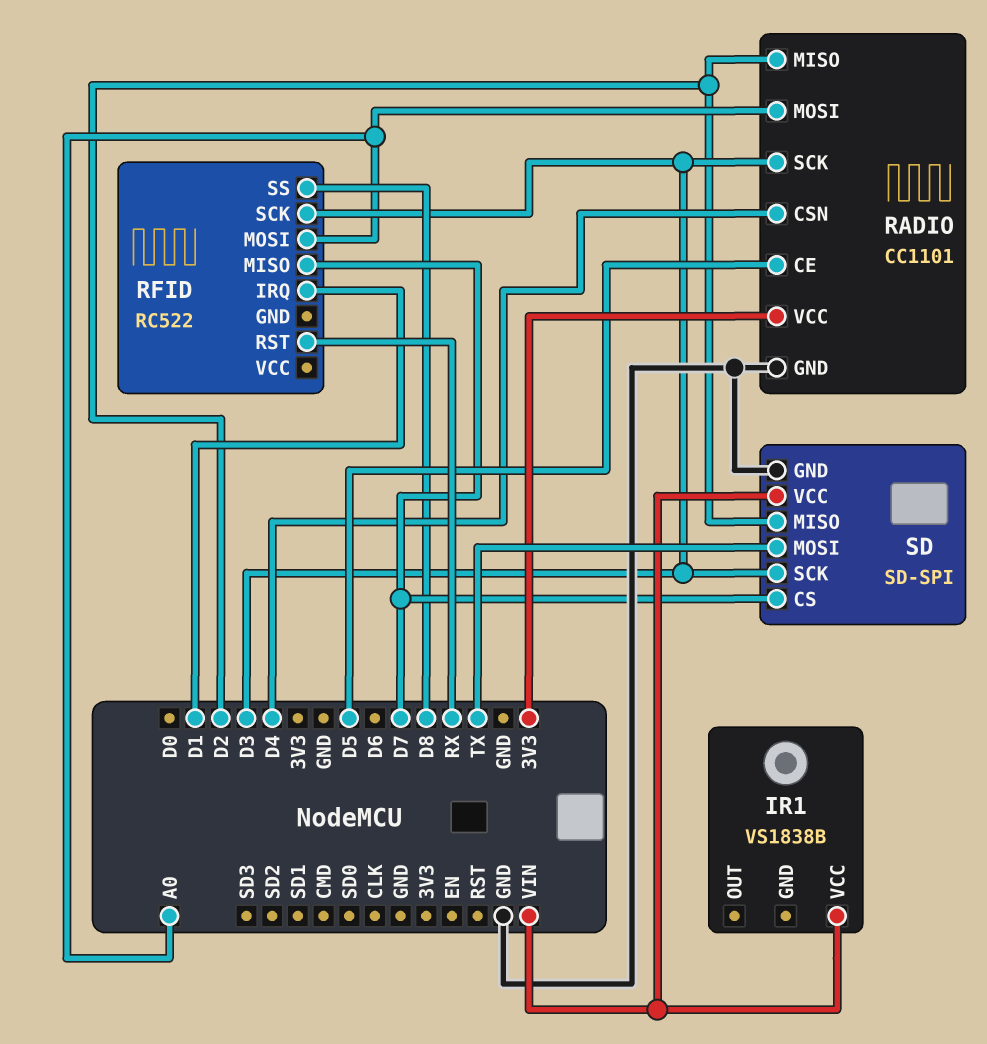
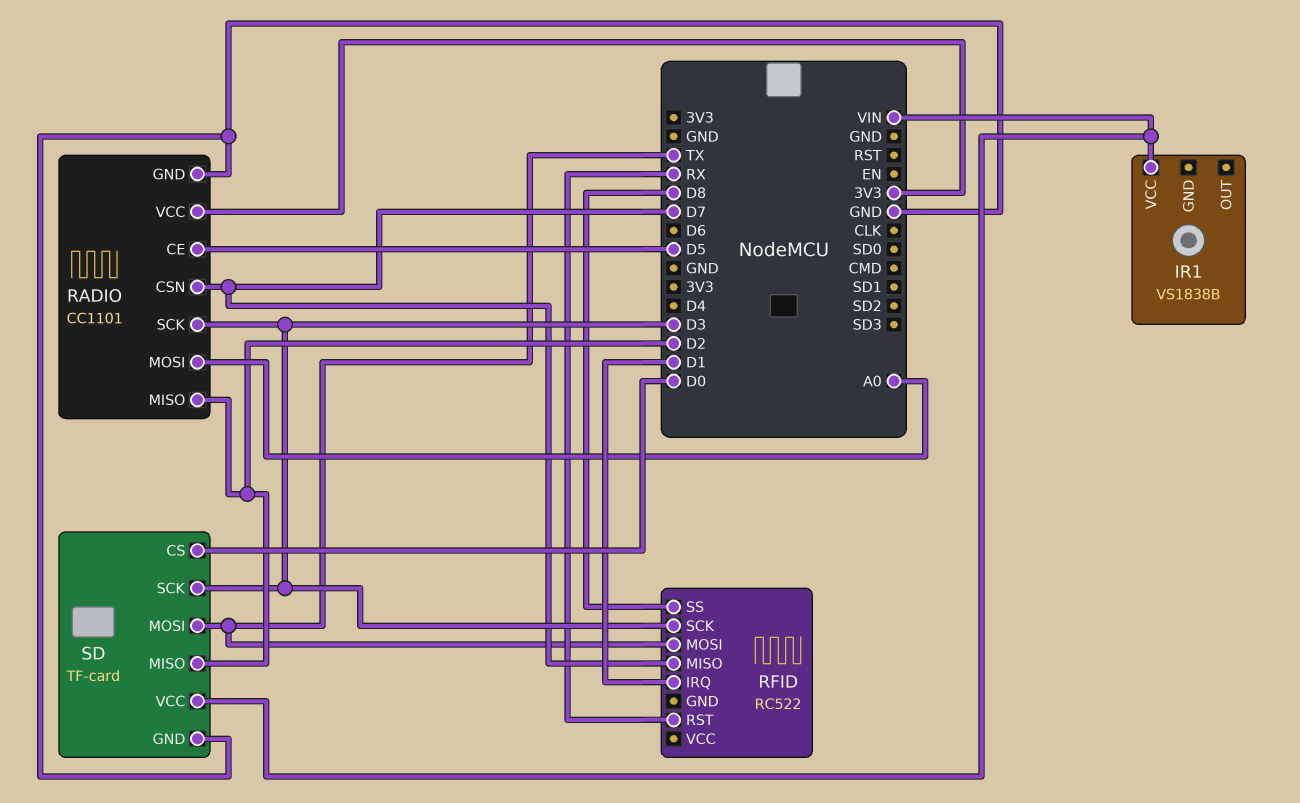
RADIO pin CSN: D4 -> D7
RFID pin MOSI: A0 -> TX
SD: SD-SPI -> TF-card
SD pin CS: D7 -> D0

